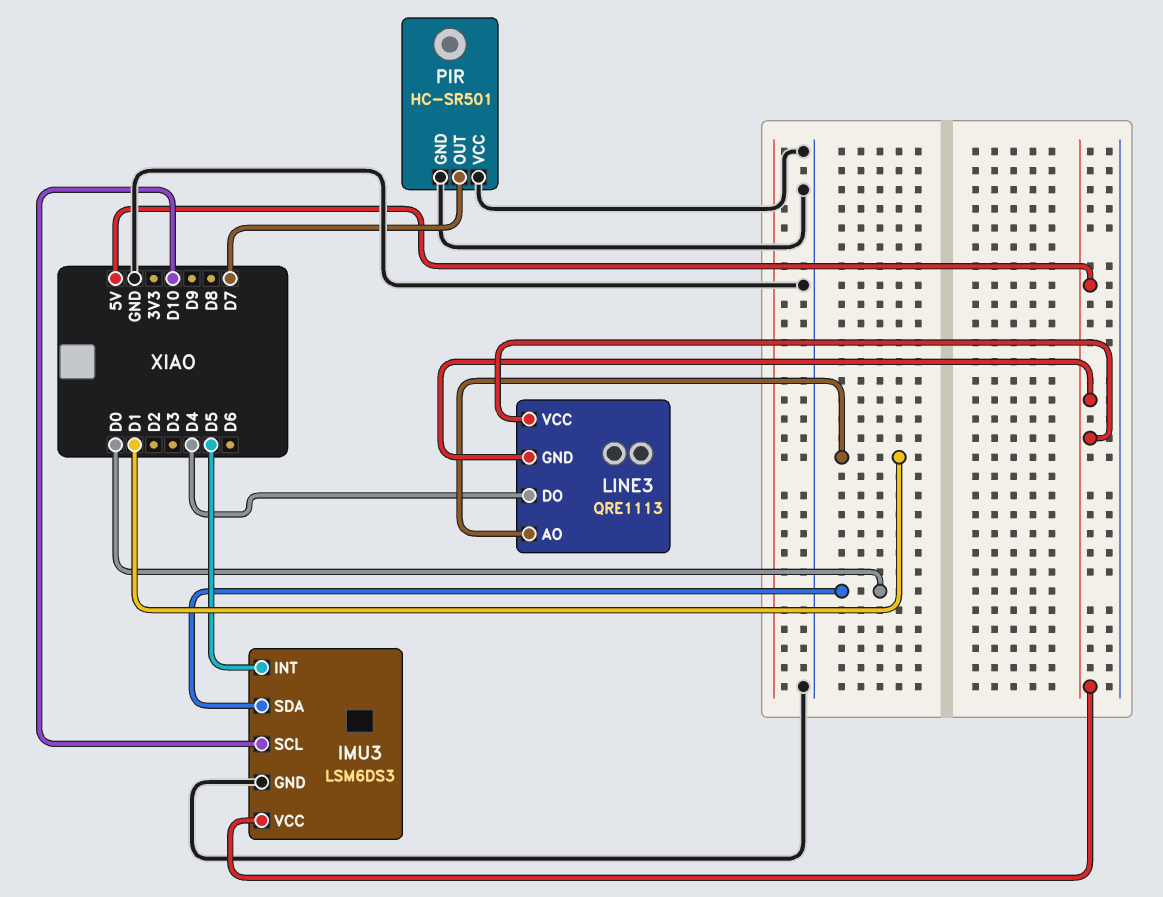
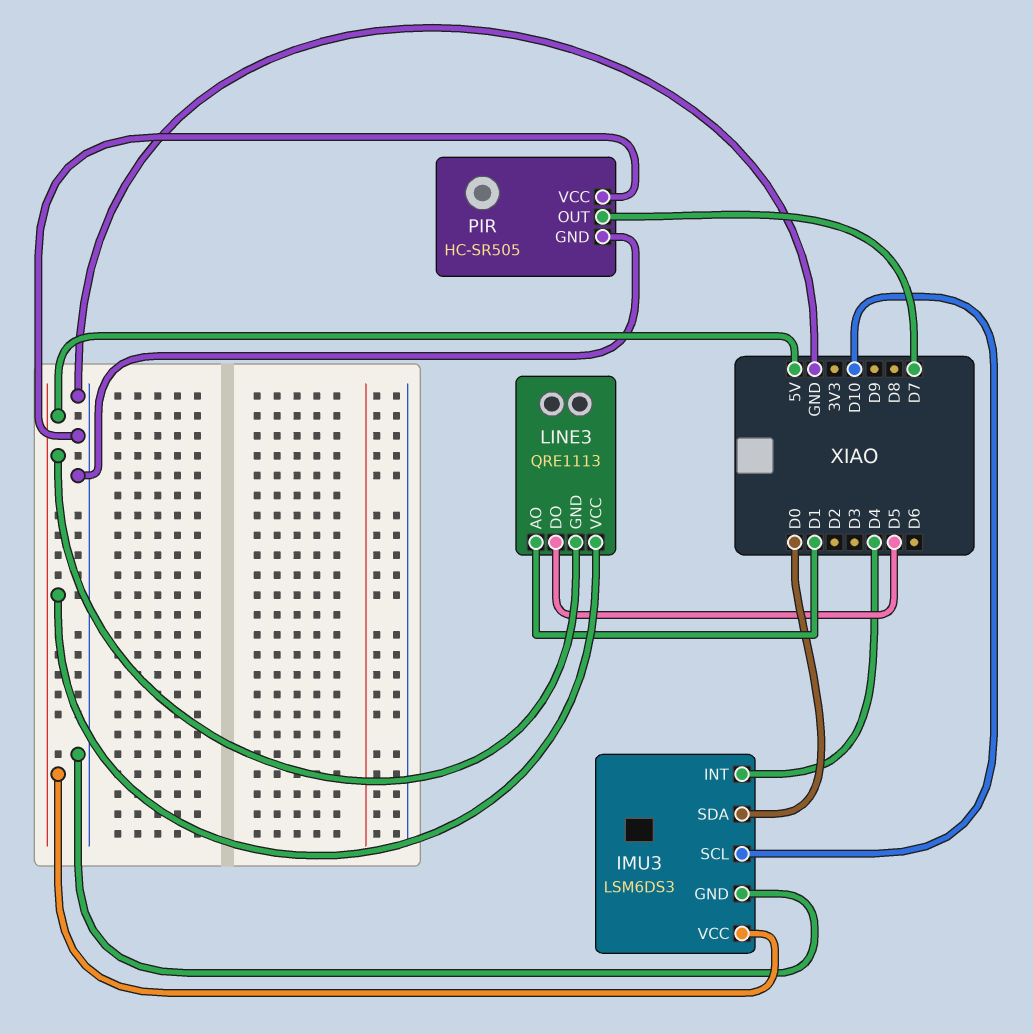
IMU3 pin INT: D5 -> D4
LINE3 pin DO: D4 -> D5
PIR: HC-SR501 -> HC-SR505

